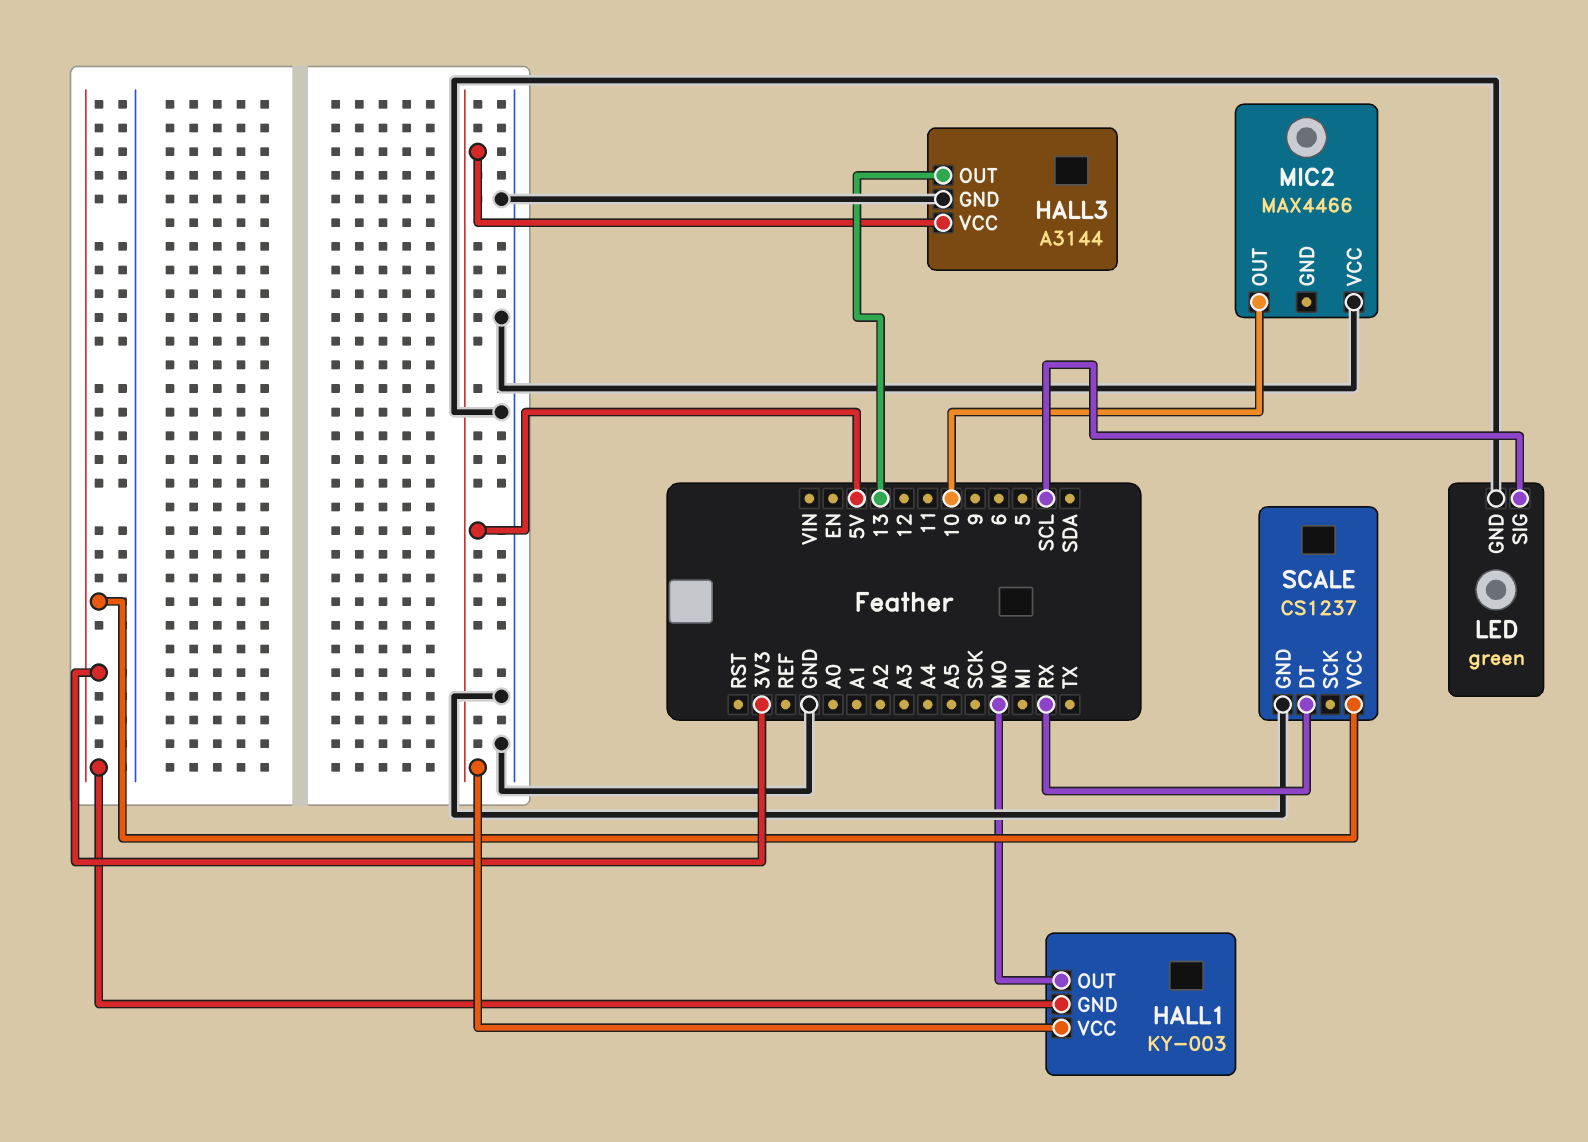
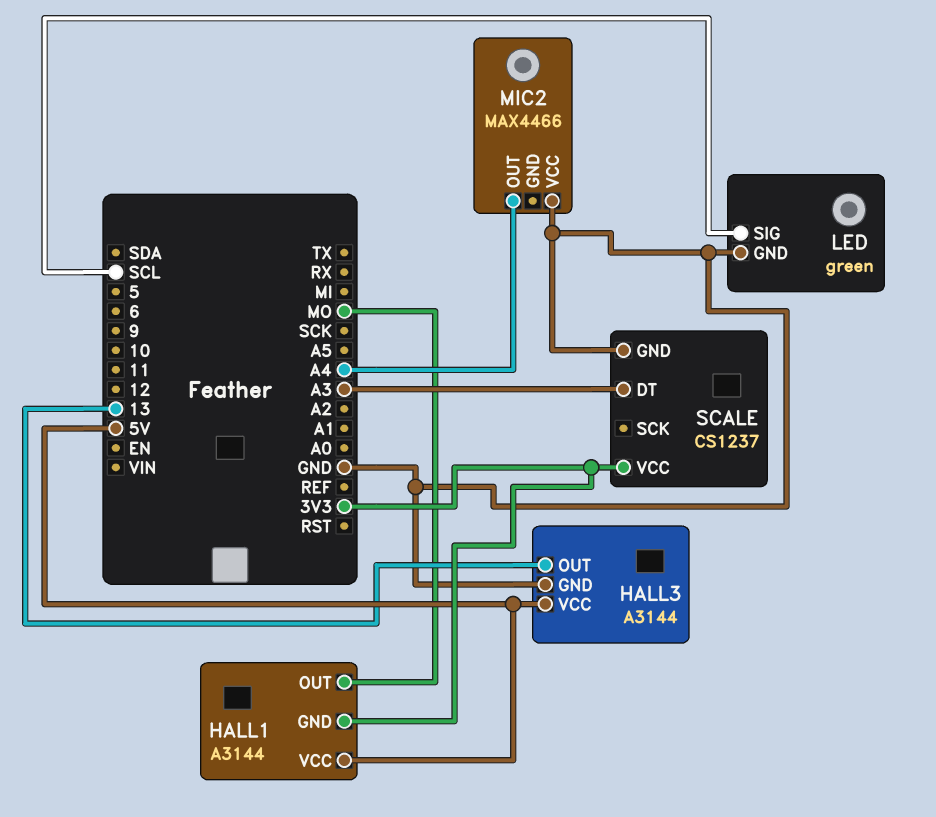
HALL1: KY-003 -> A3144
MIC2 pin OUT: 10 -> A4
SCALE pin DT: RX -> A3

